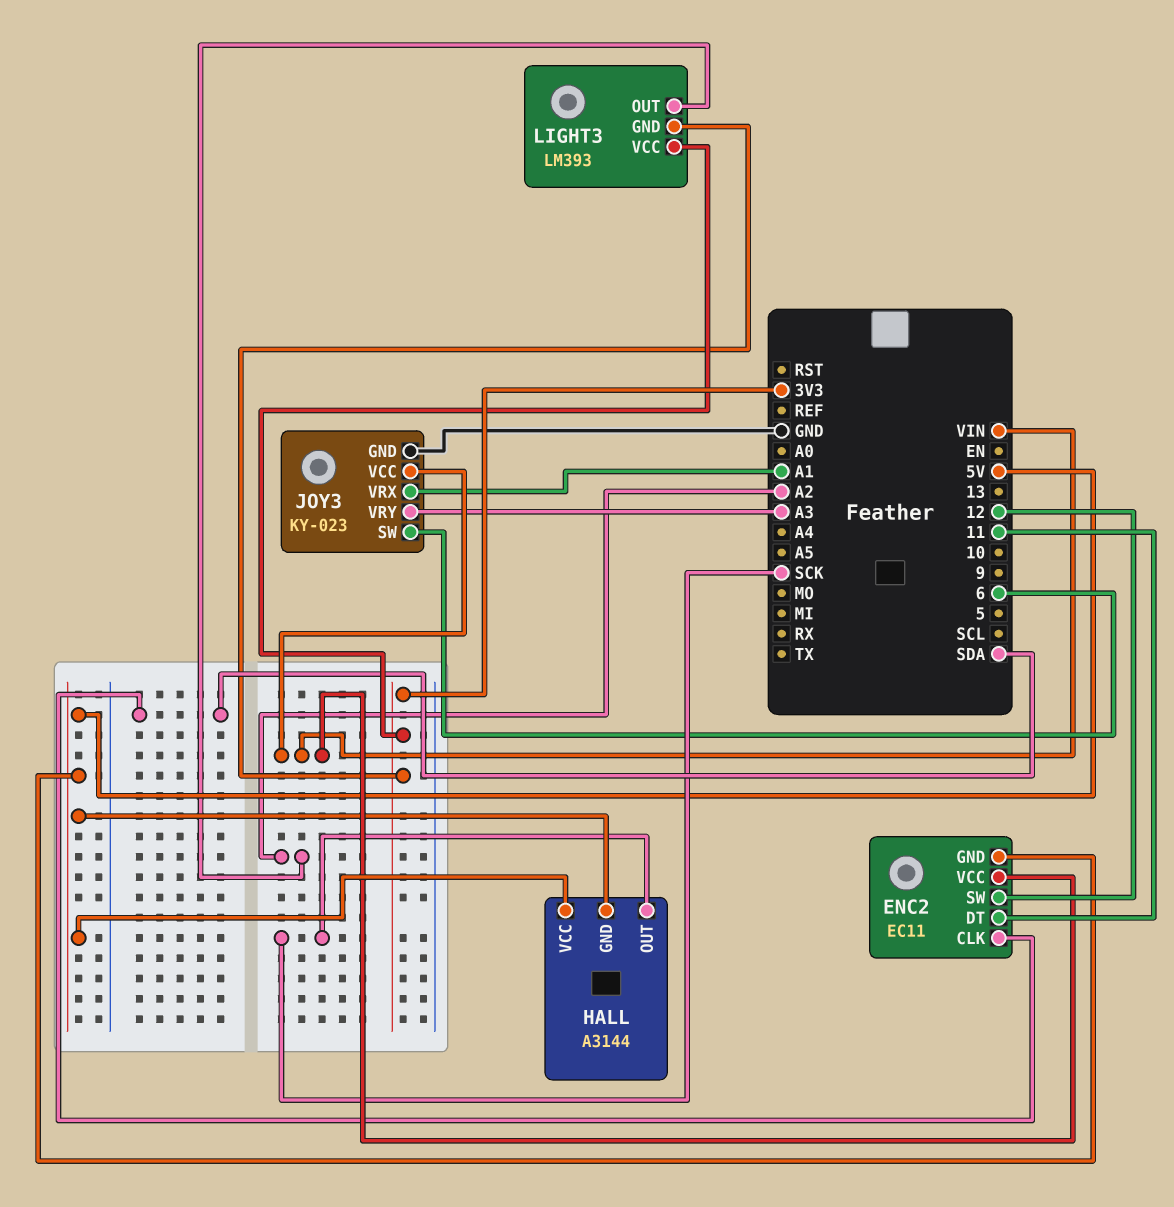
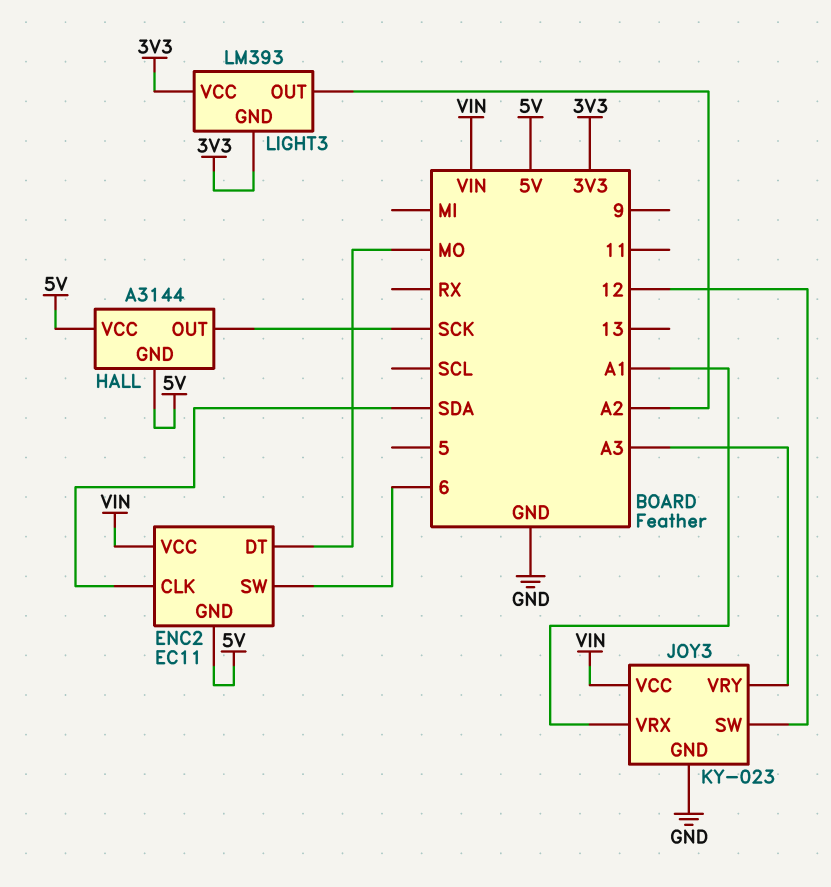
ENC2 pin DT: 11 -> MO
ENC2 pin SW: 12 -> 6
JOY3 pin SW: 6 -> 12

